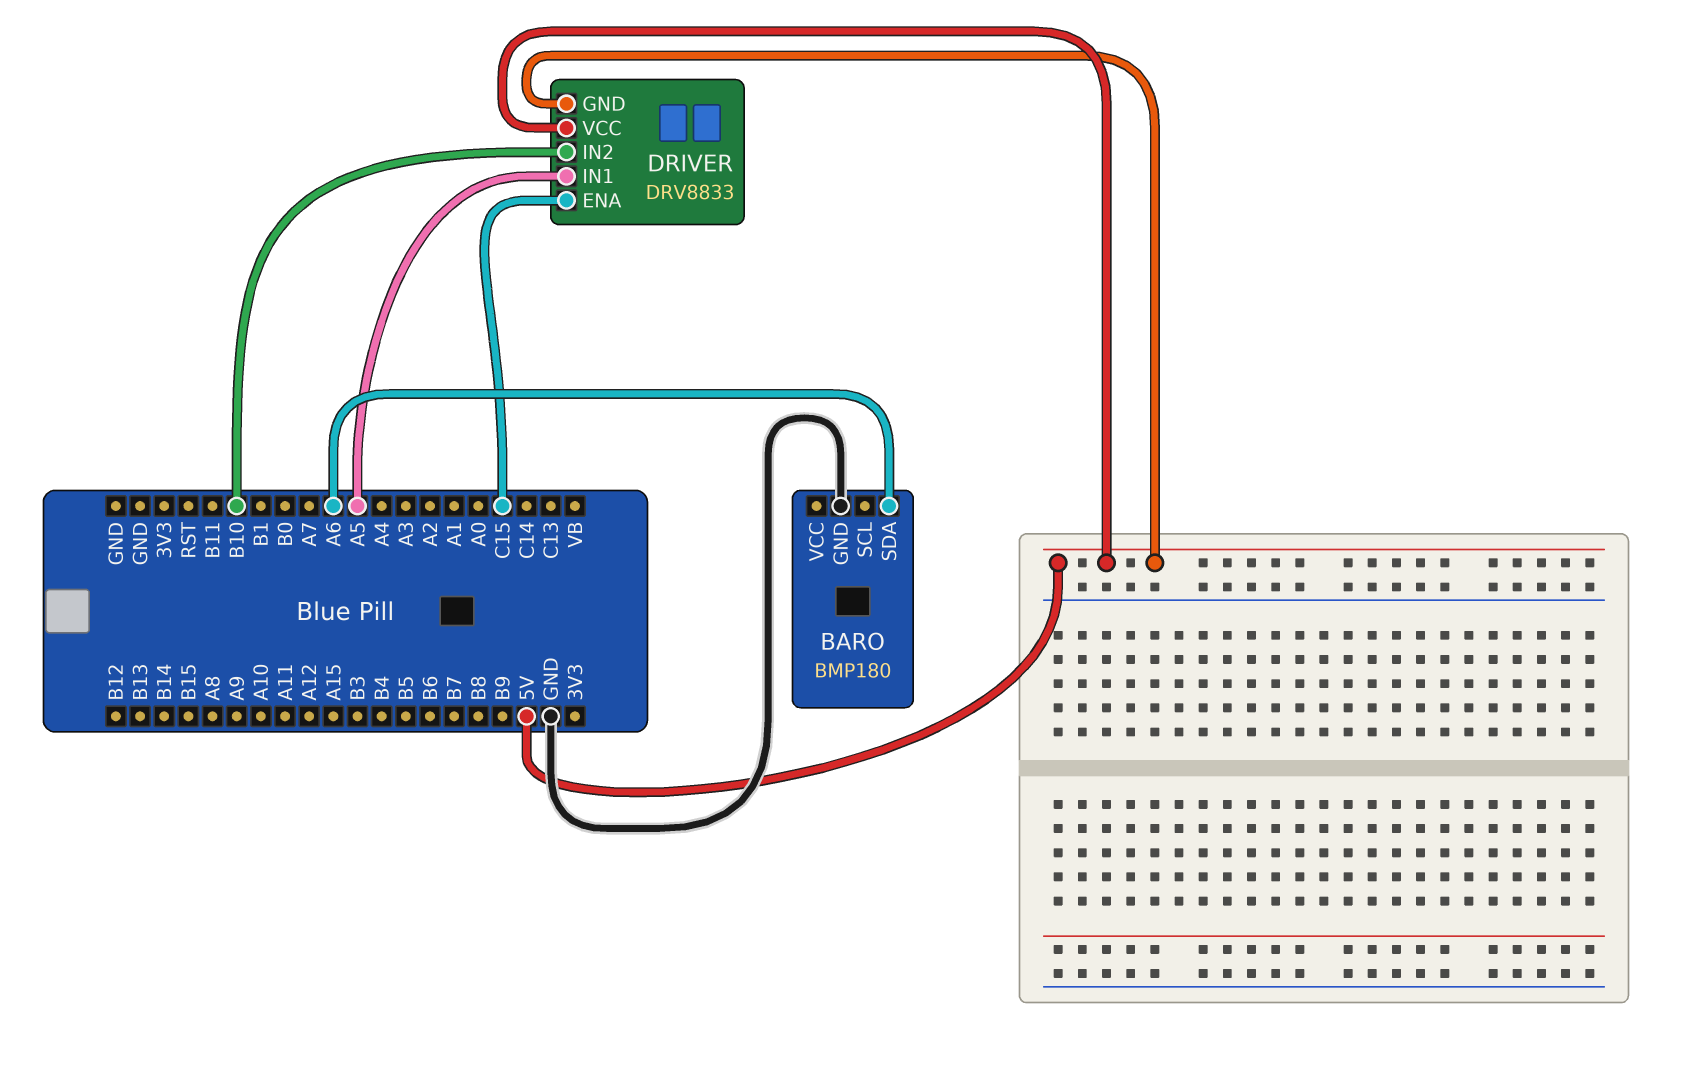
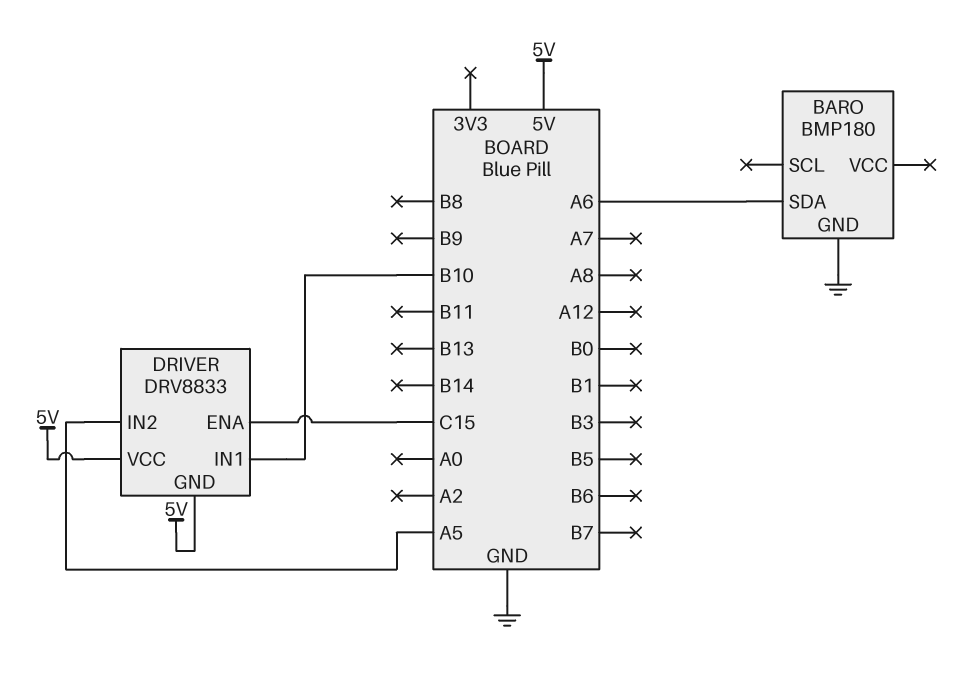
DRIVER pin IN1: A5 -> B10
DRIVER pin IN2: B10 -> A5

